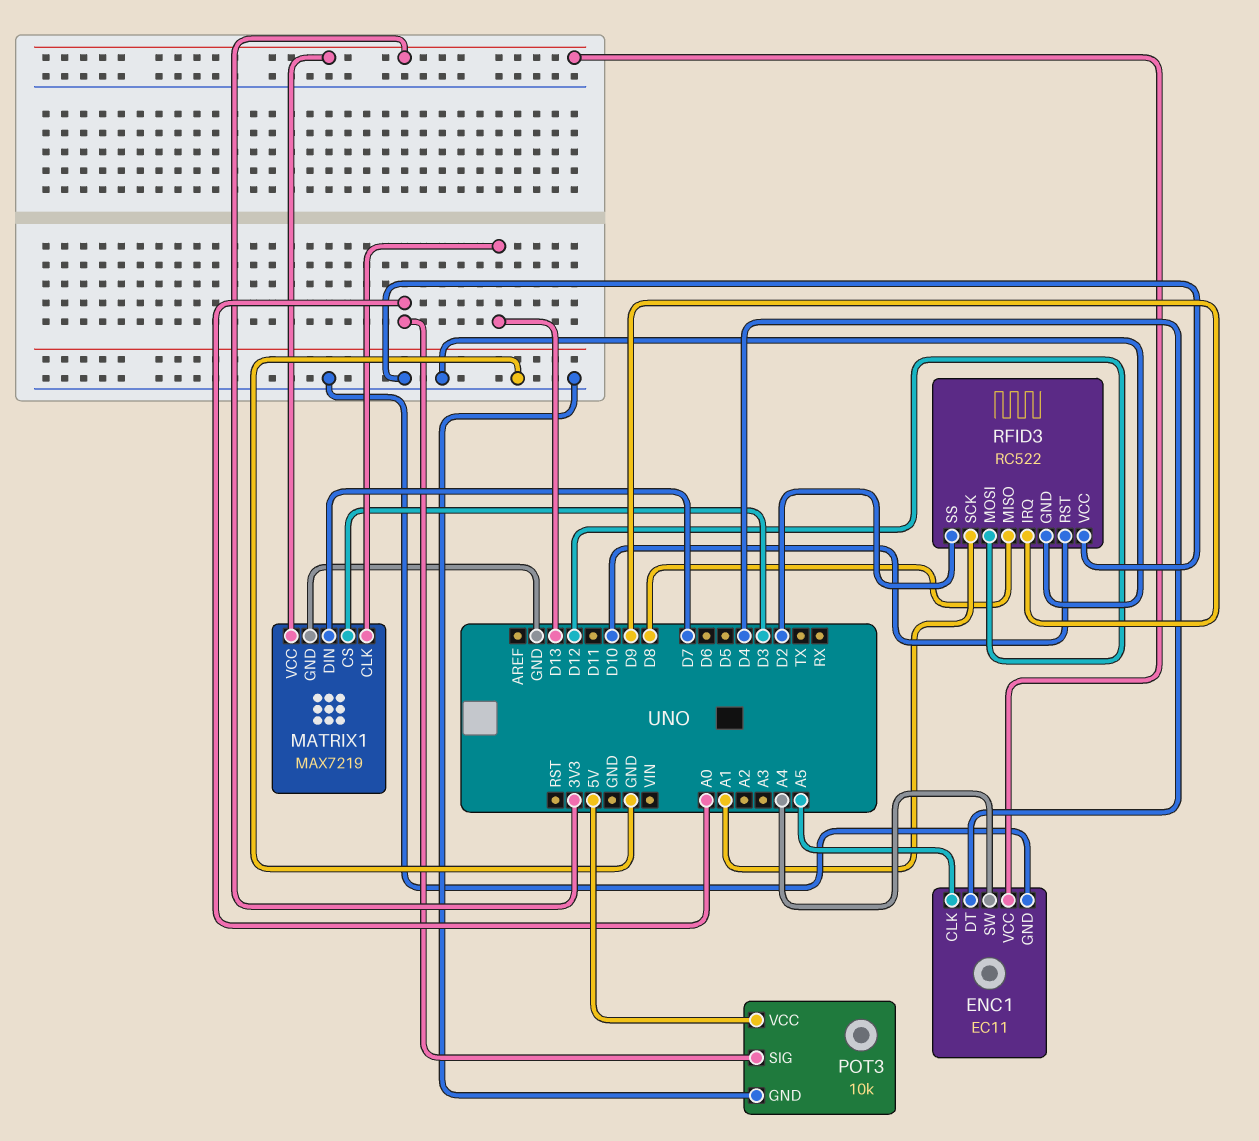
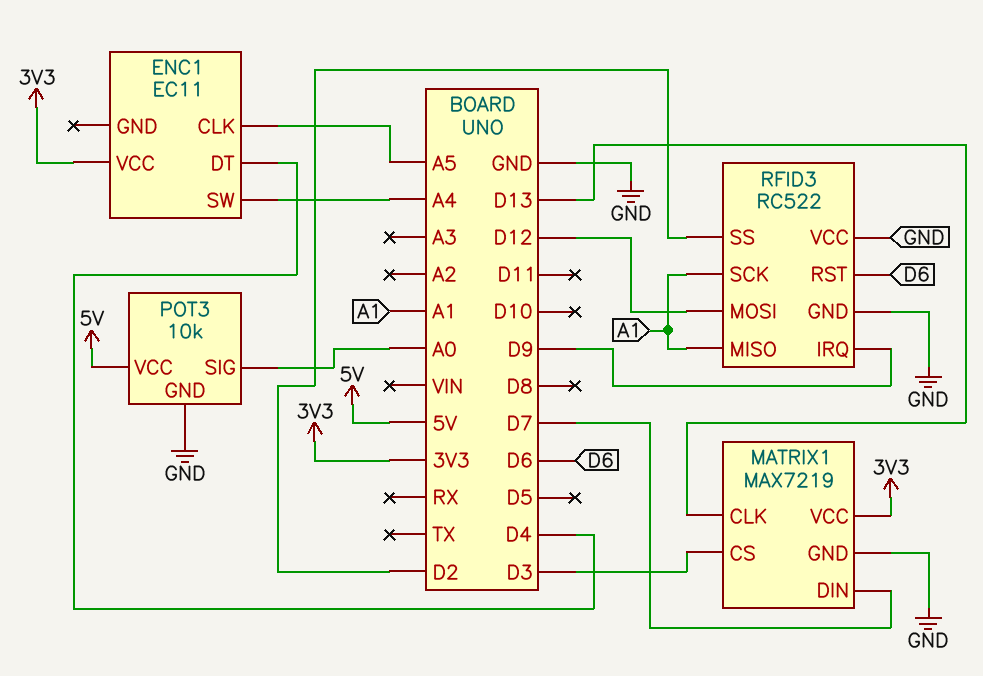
ENC1 pin GND: GND -> none
RFID3 pin MISO: D8 -> A1
RFID3 pin RST: D10 -> D6

